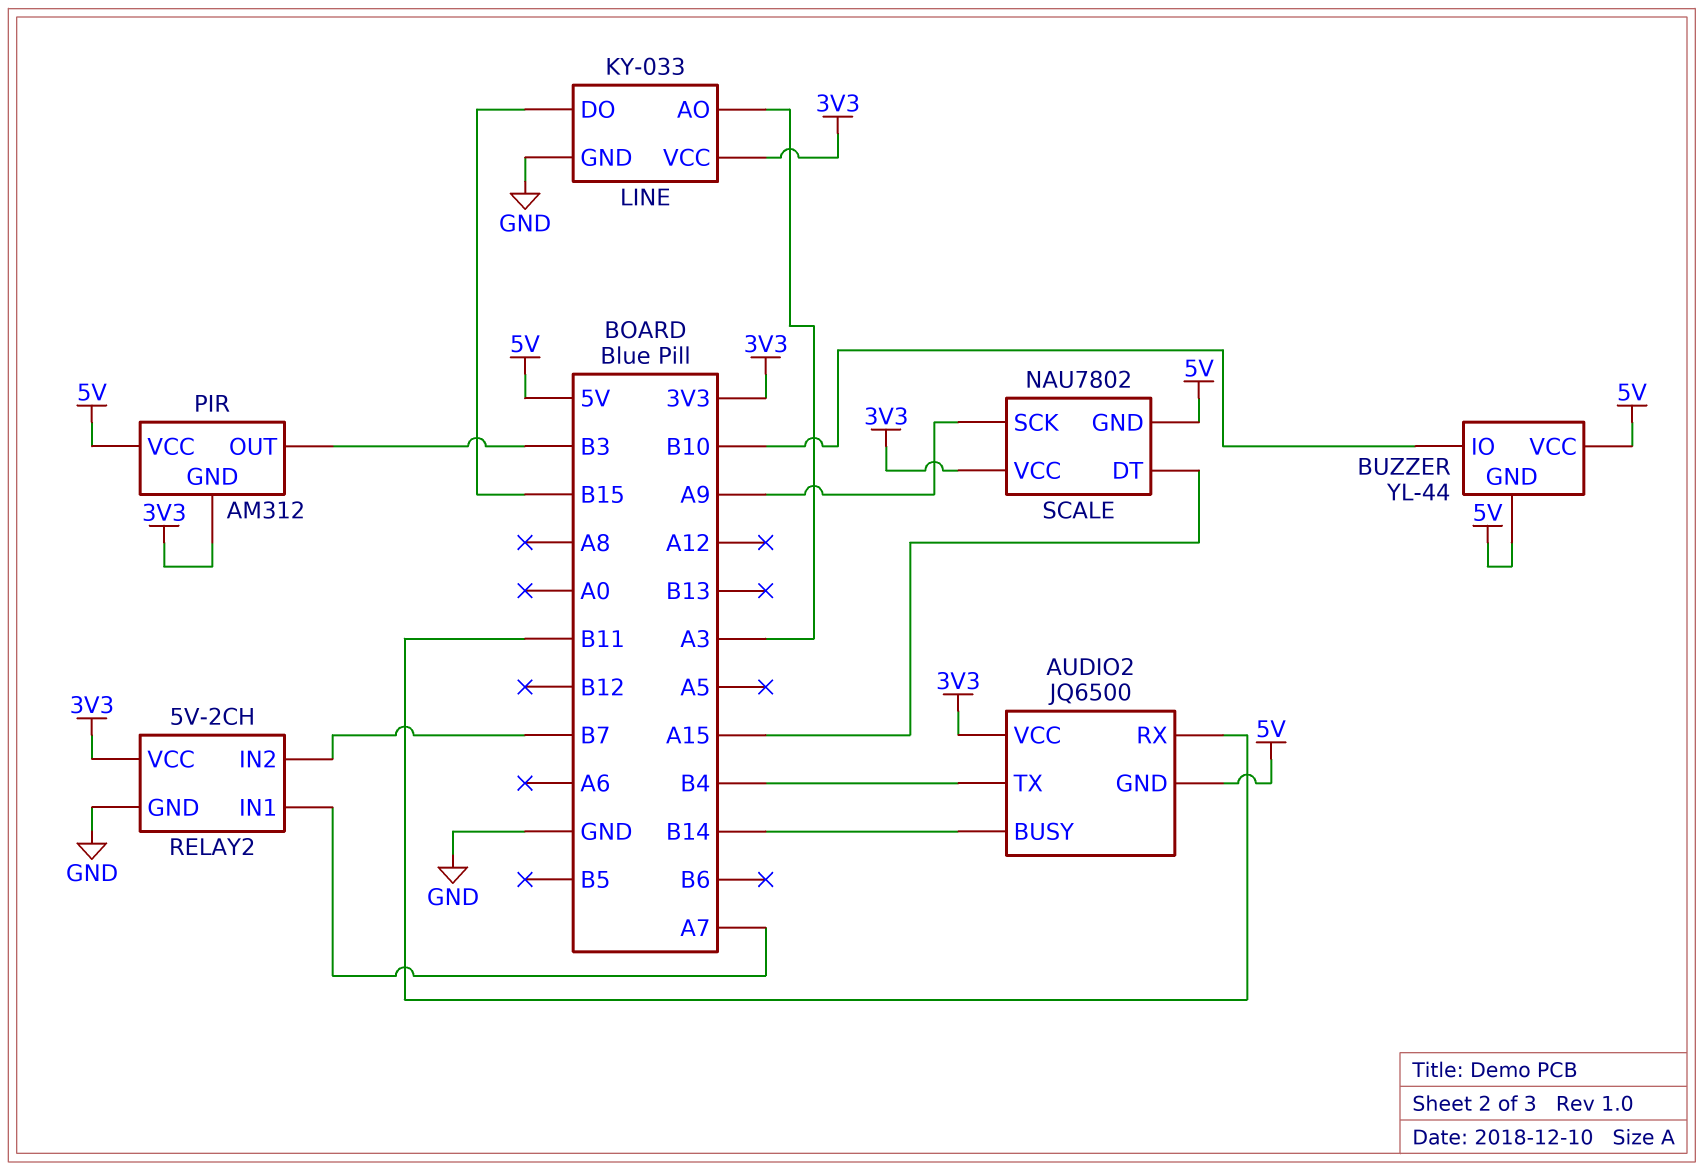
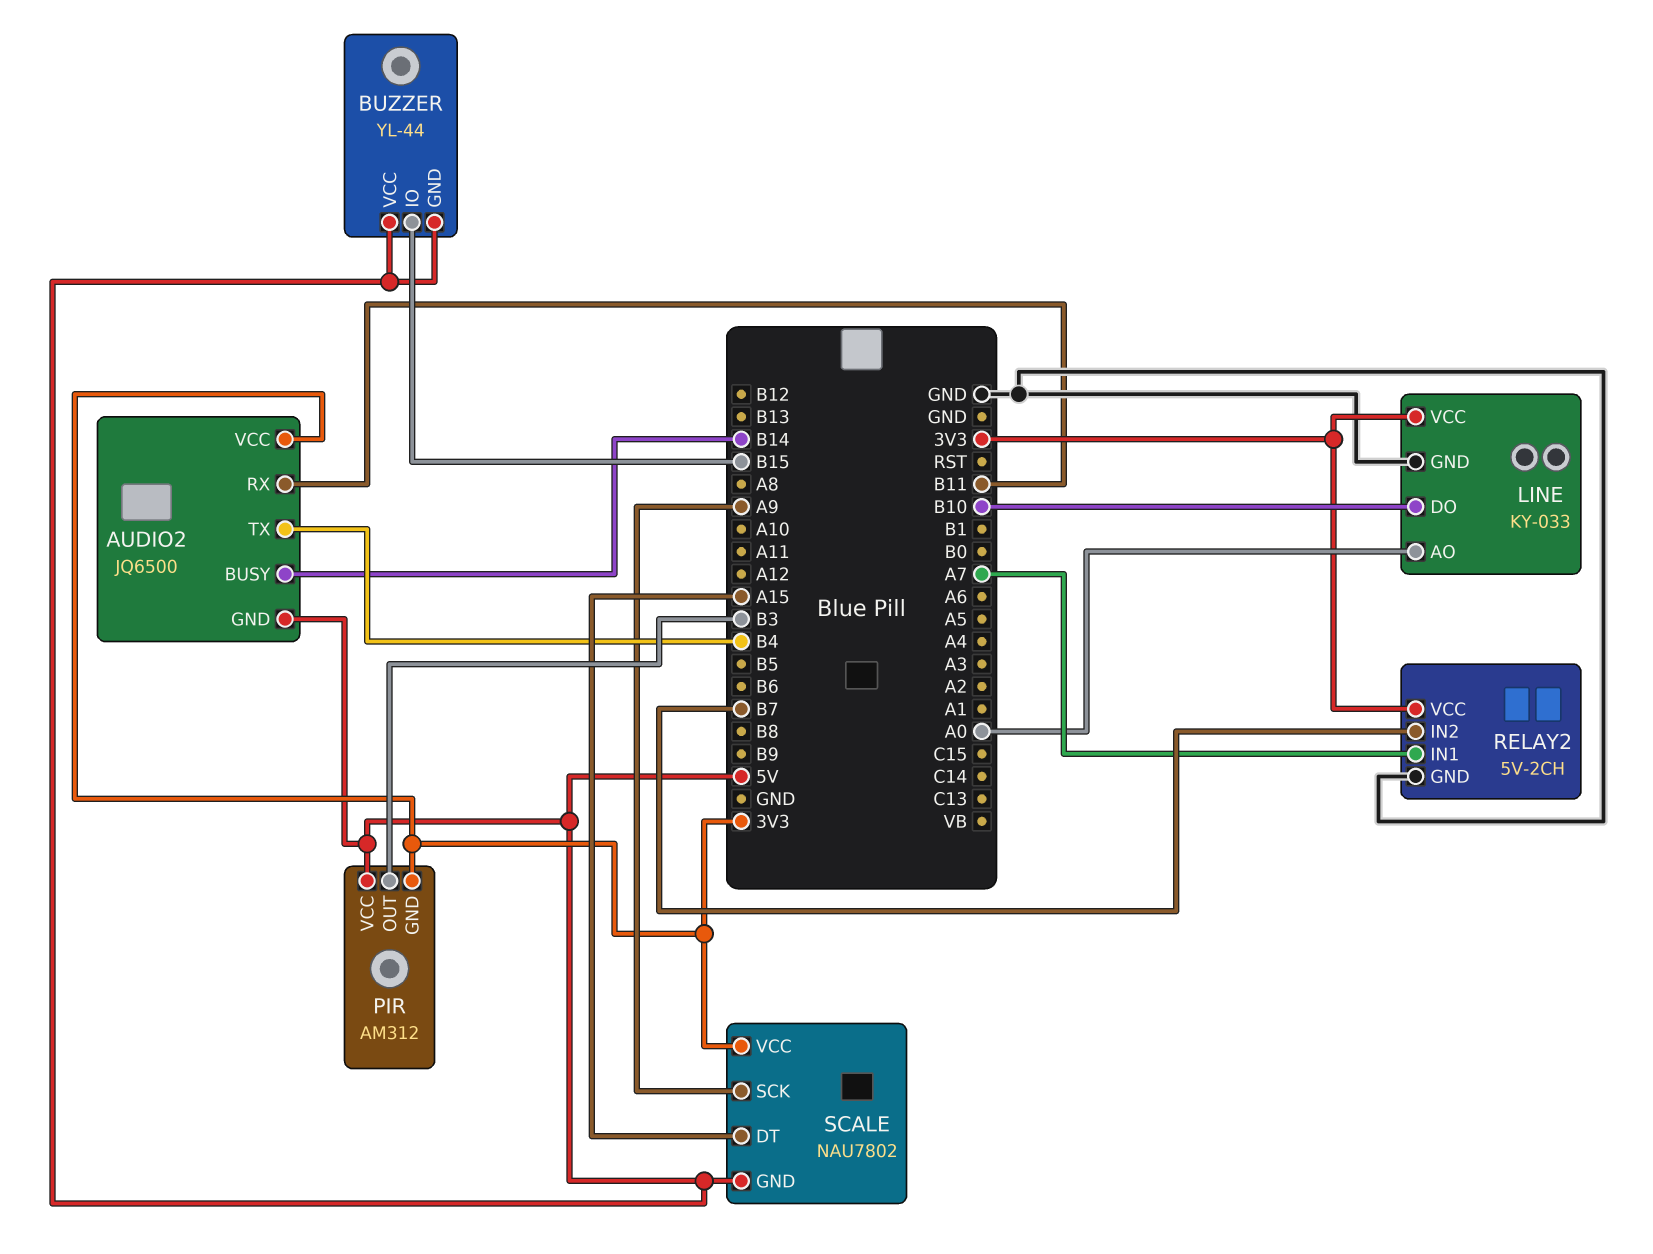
BUZZER pin IO: B10 -> B15
LINE pin AO: A3 -> A0
LINE pin DO: B15 -> B10

